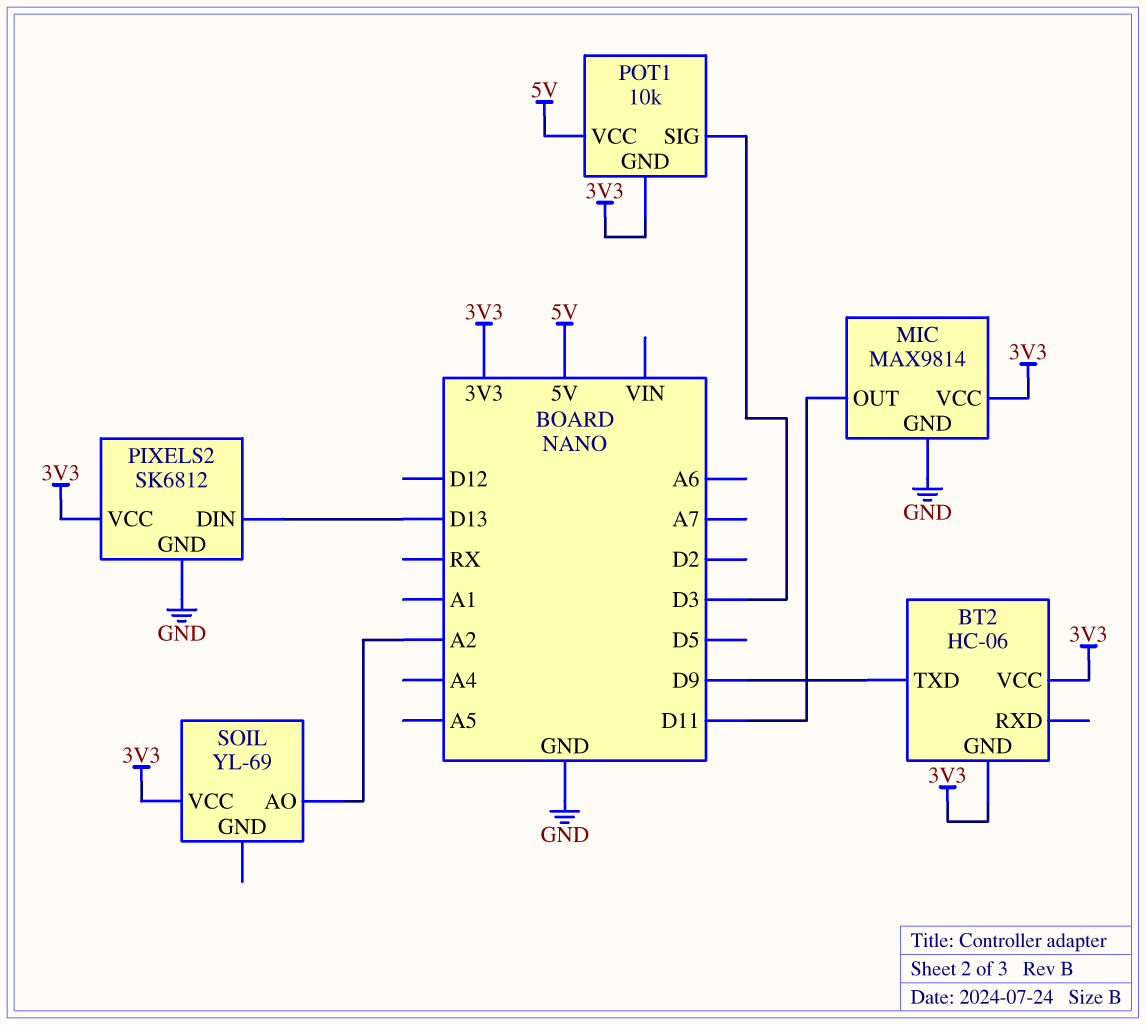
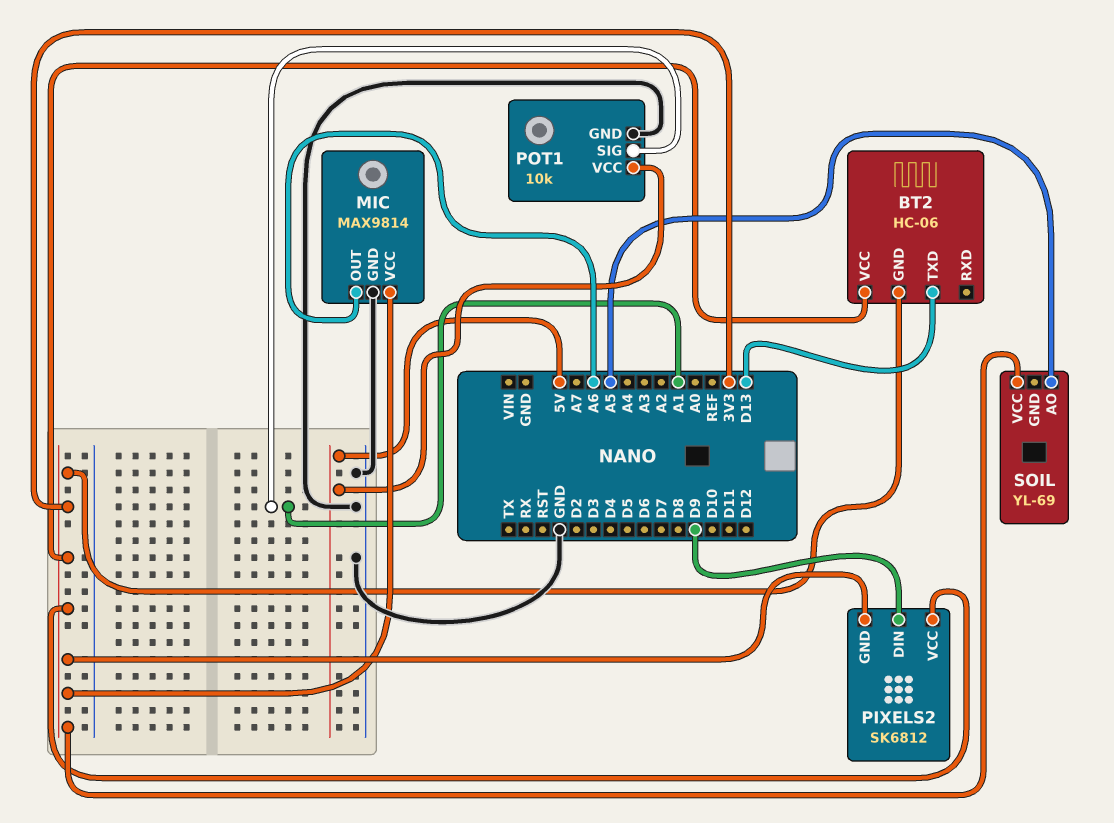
BT2 pin TXD: D9 -> D13
MIC pin OUT: D11 -> A6
PIXELS2 pin DIN: D13 -> D9
PIXELS2 pin GND: GND -> 3V3
POT1 pin GND: 3V3 -> GND
POT1 pin SIG: D3 -> A1
SOIL pin AO: A2 -> A5

